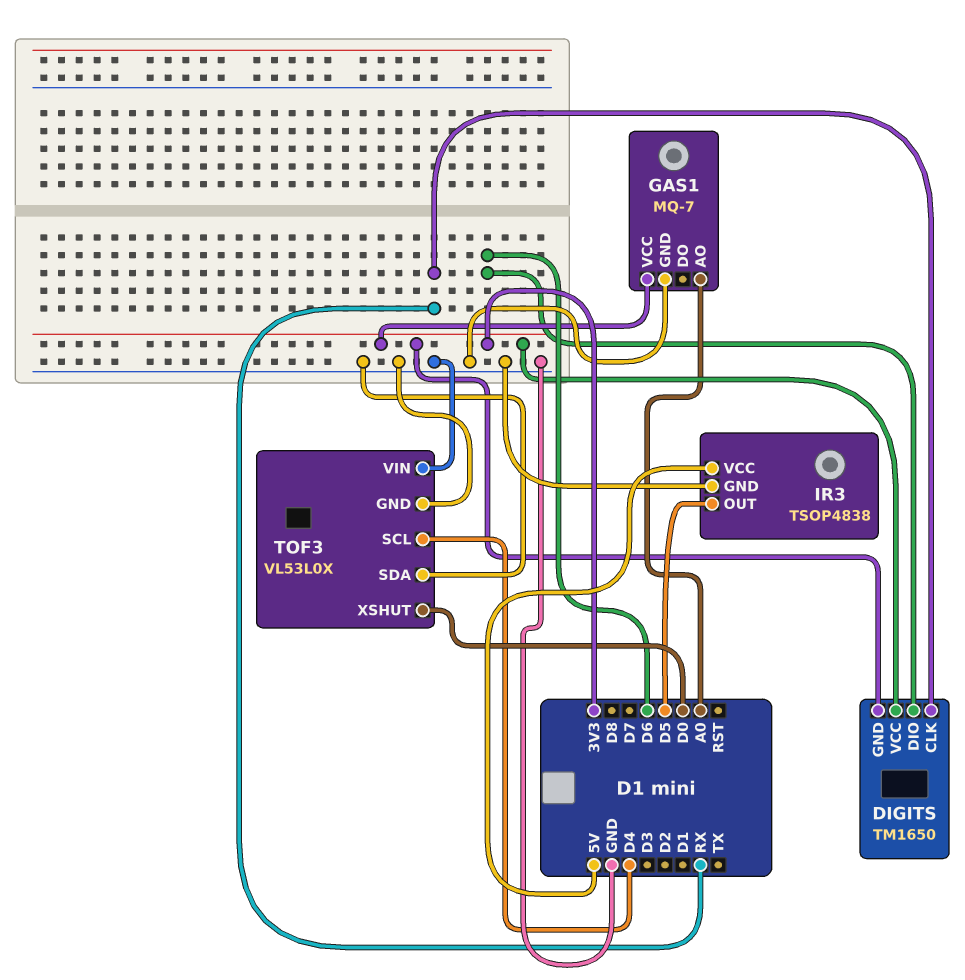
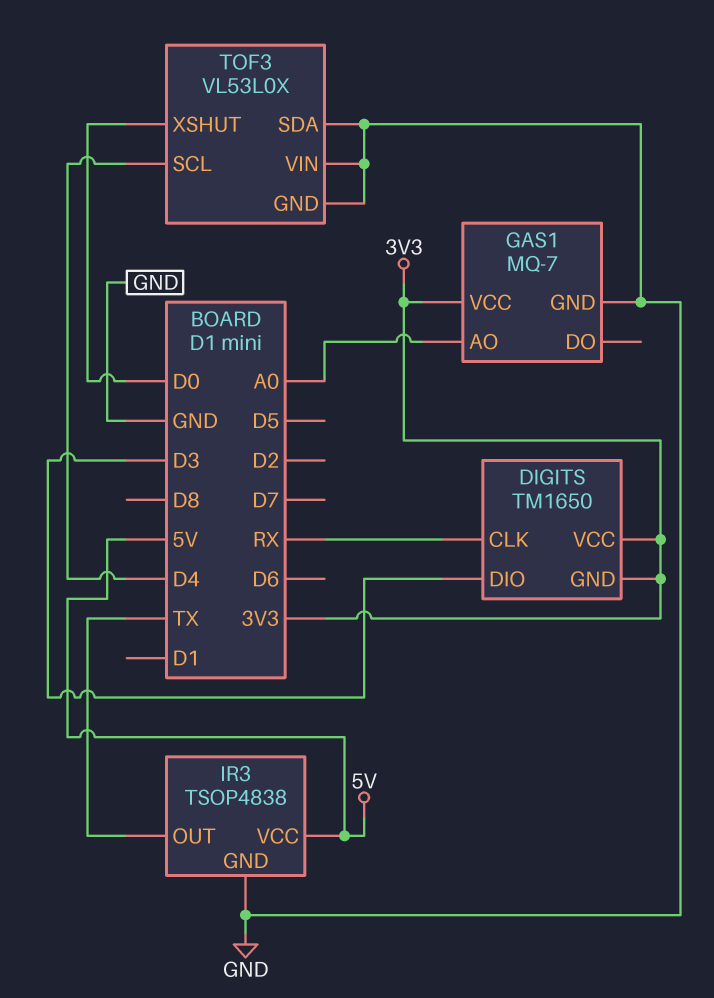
DIGITS pin DIO: D6 -> D3
IR3 pin OUT: D5 -> TX

